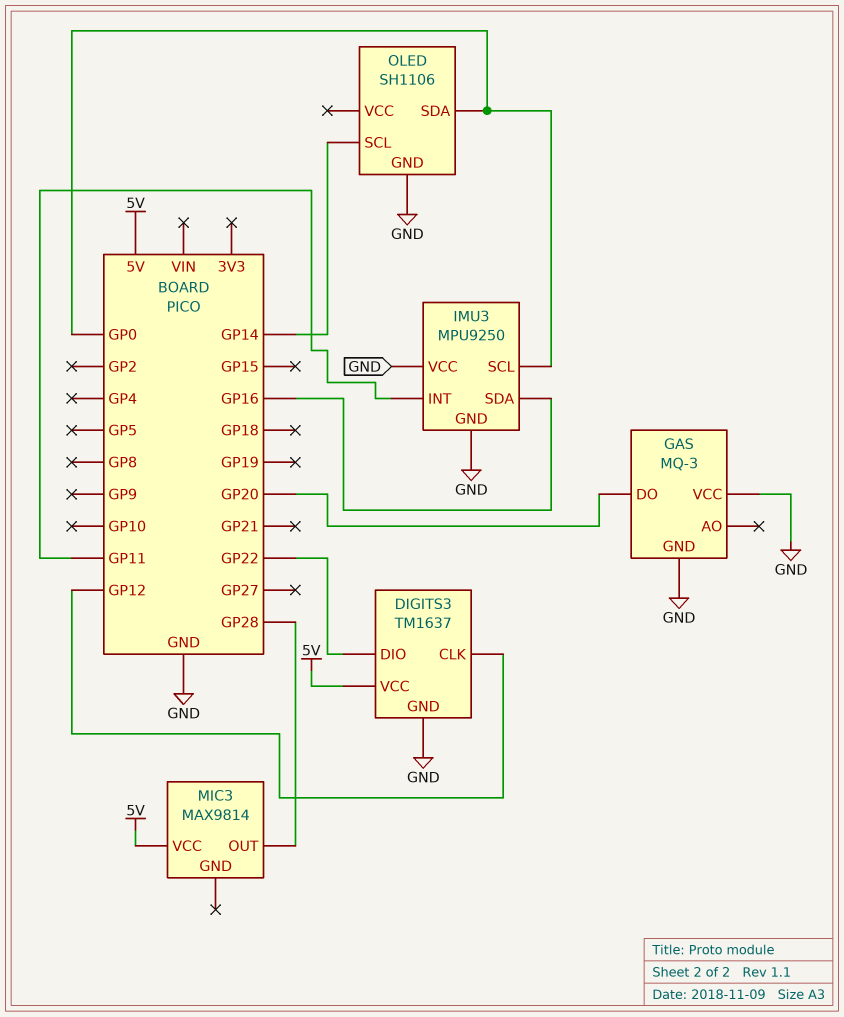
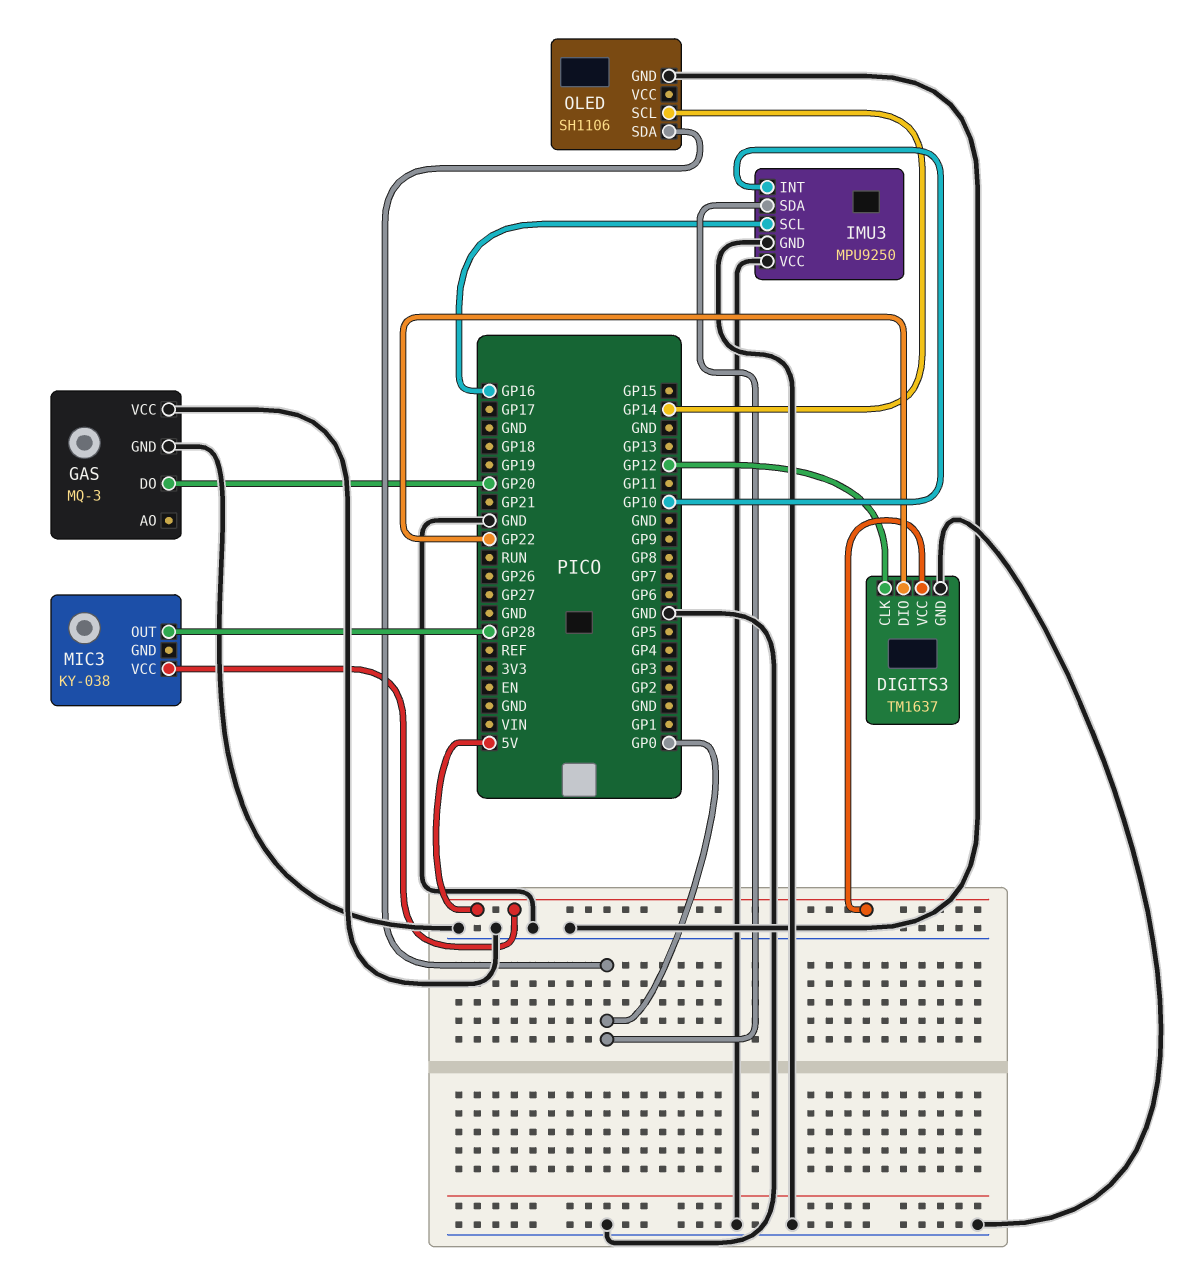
IMU3 pin INT: GP11 -> GP10
IMU3 pin SCL: GP0 -> GP16
IMU3 pin SDA: GP16 -> GP0
MIC3: MAX9814 -> KY-038

